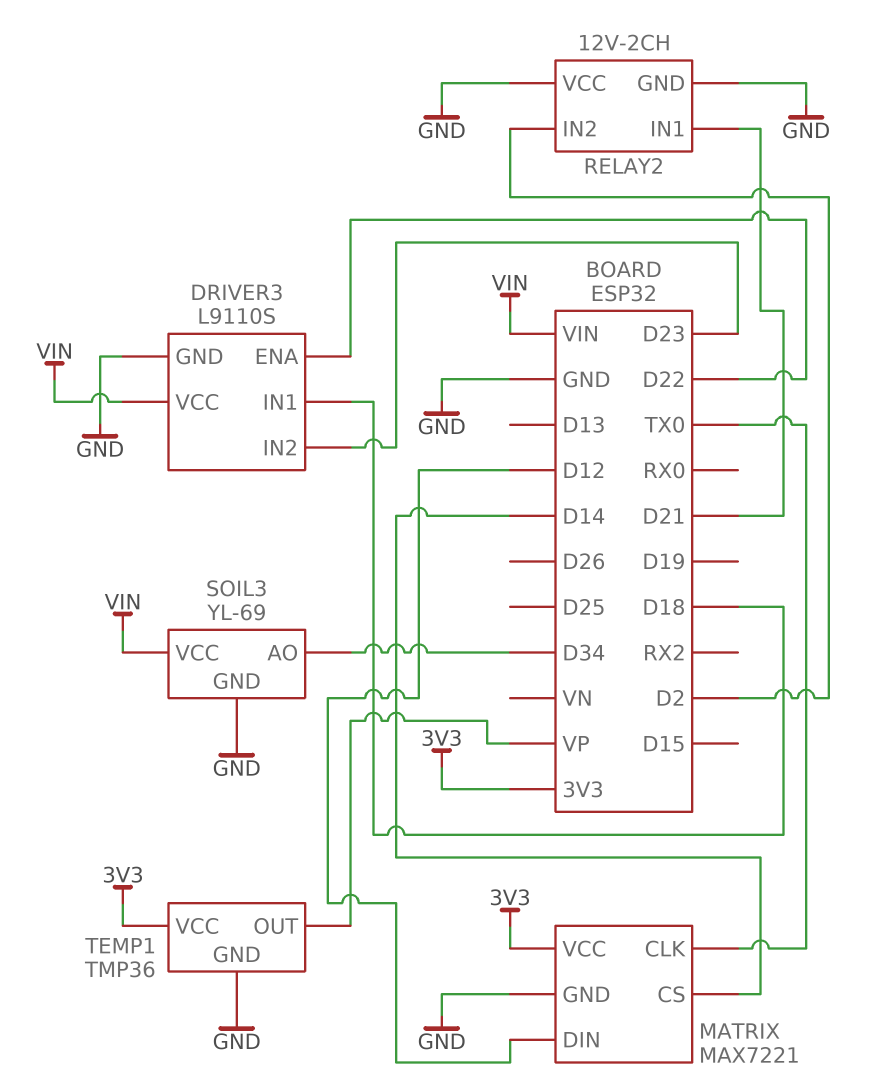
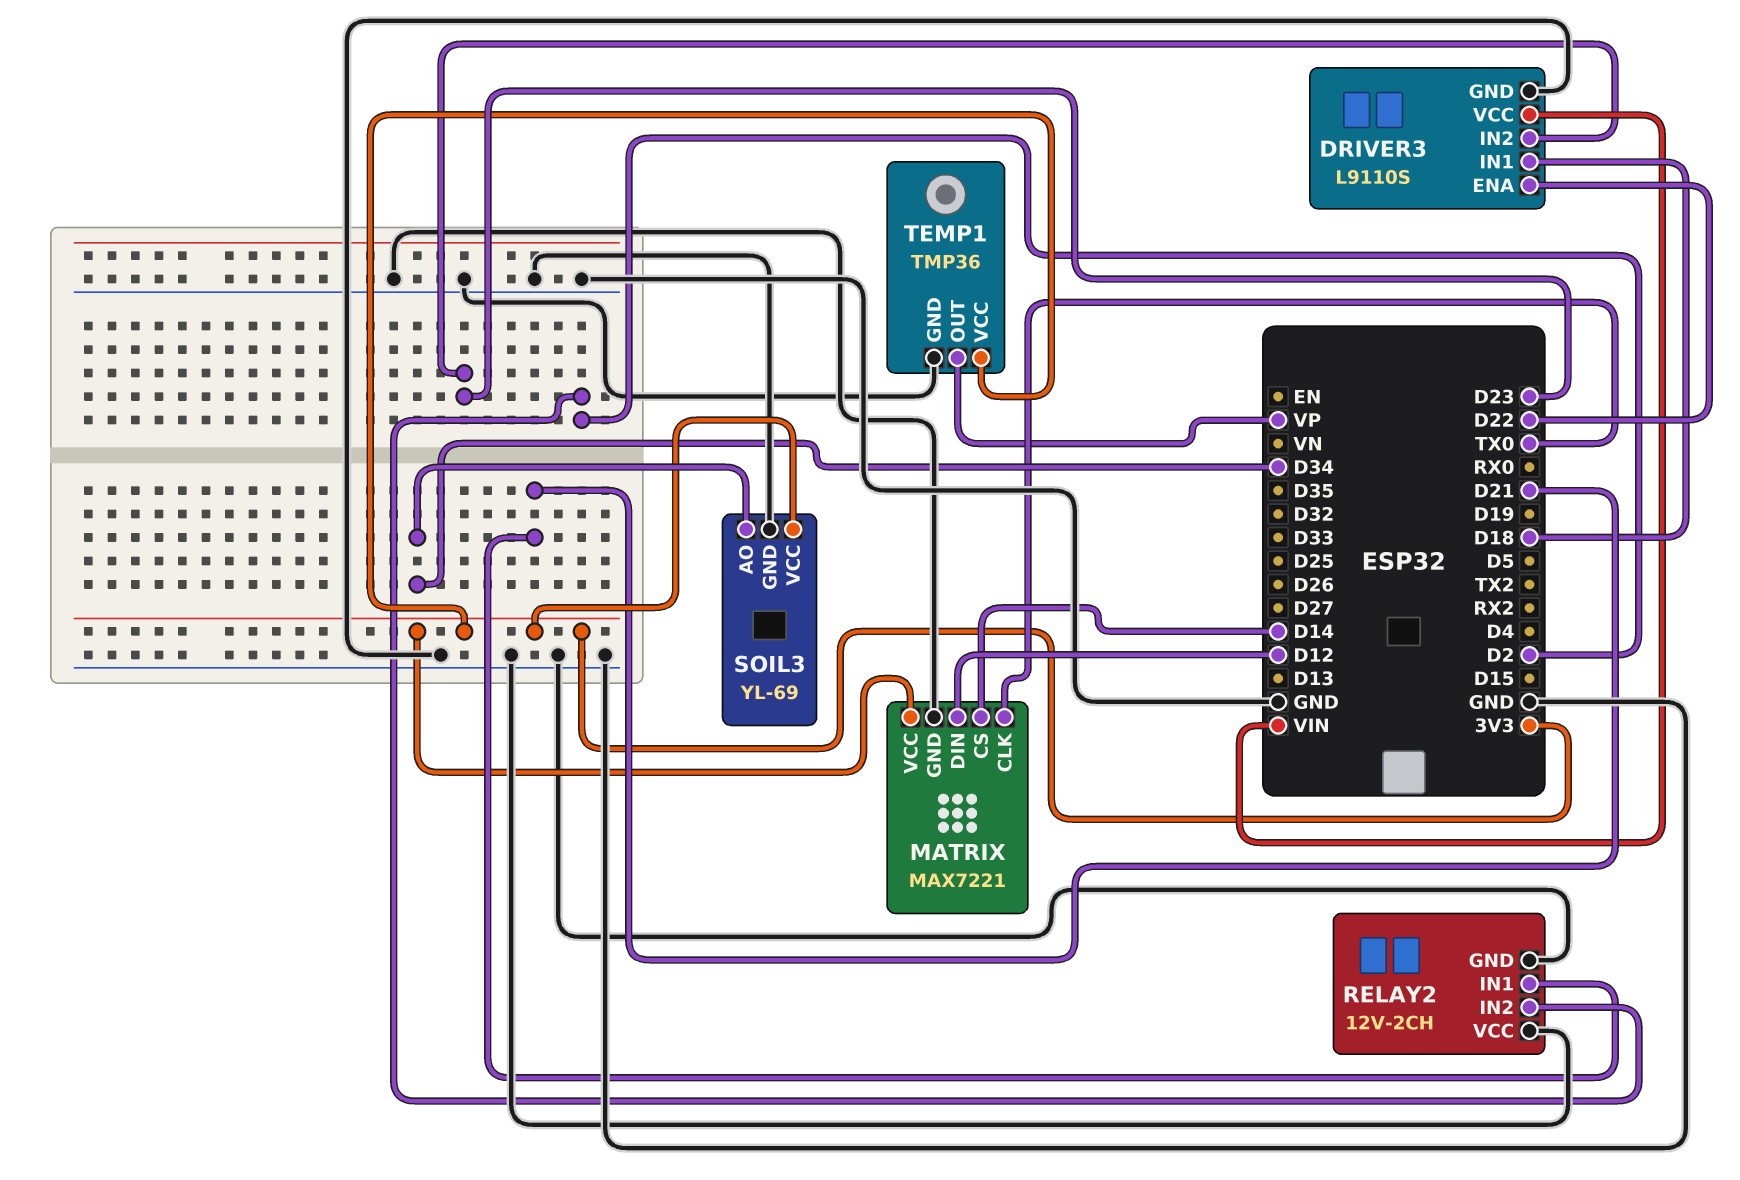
SOIL3 pin VCC: VIN -> 3V3

